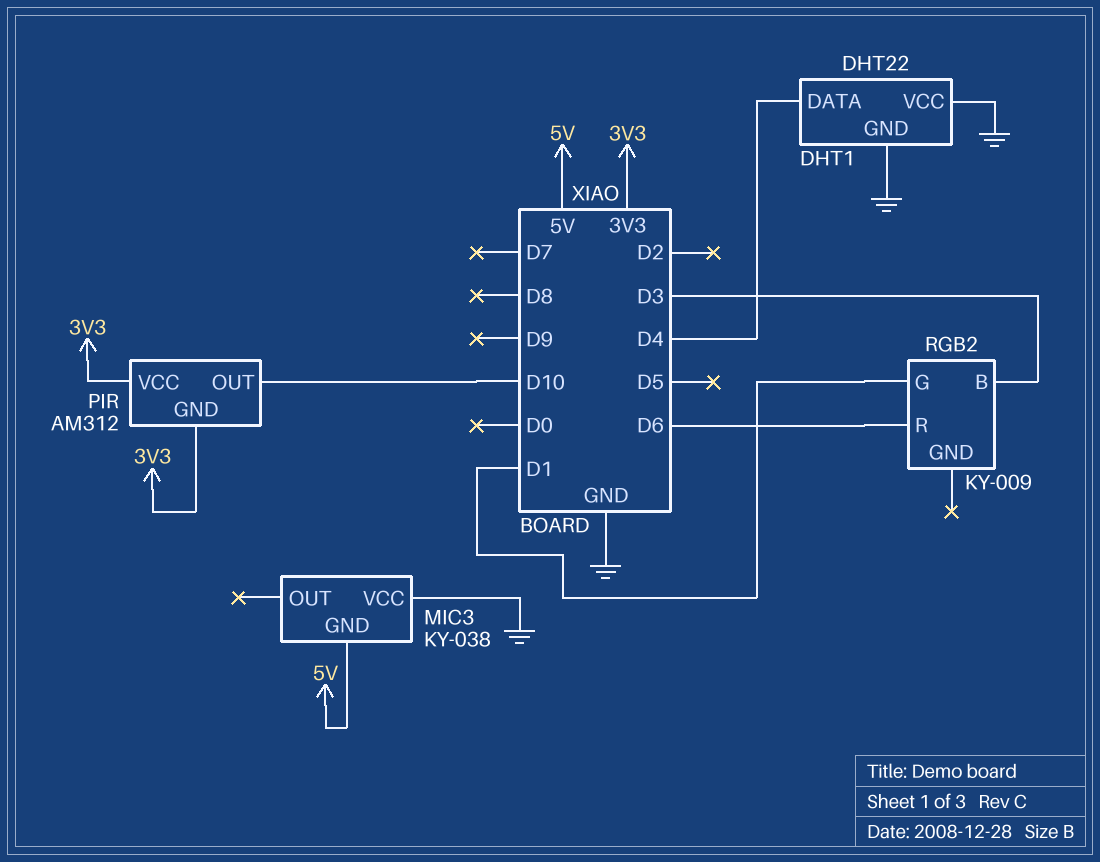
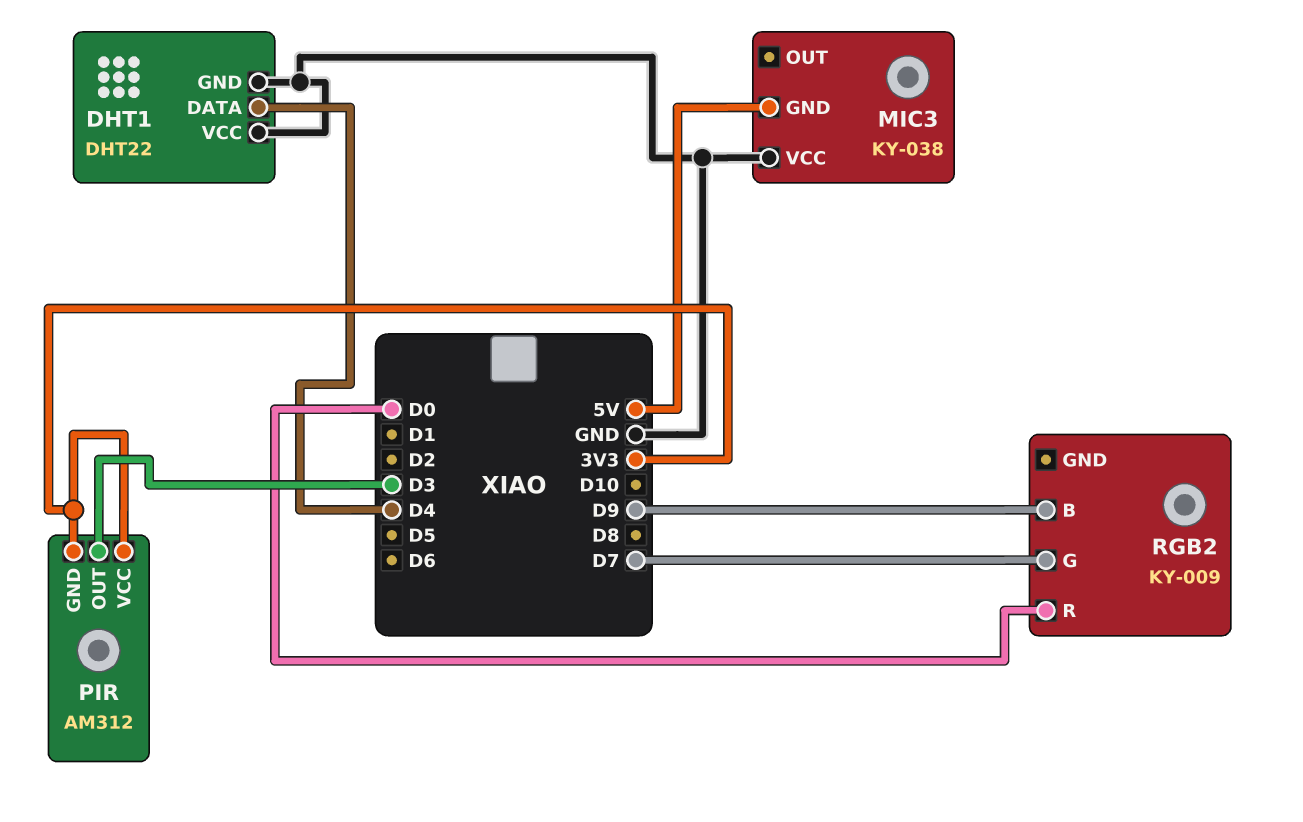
PIR pin OUT: D10 -> D3
RGB2 pin B: D3 -> D9
RGB2 pin G: D1 -> D7
RGB2 pin R: D6 -> D0

